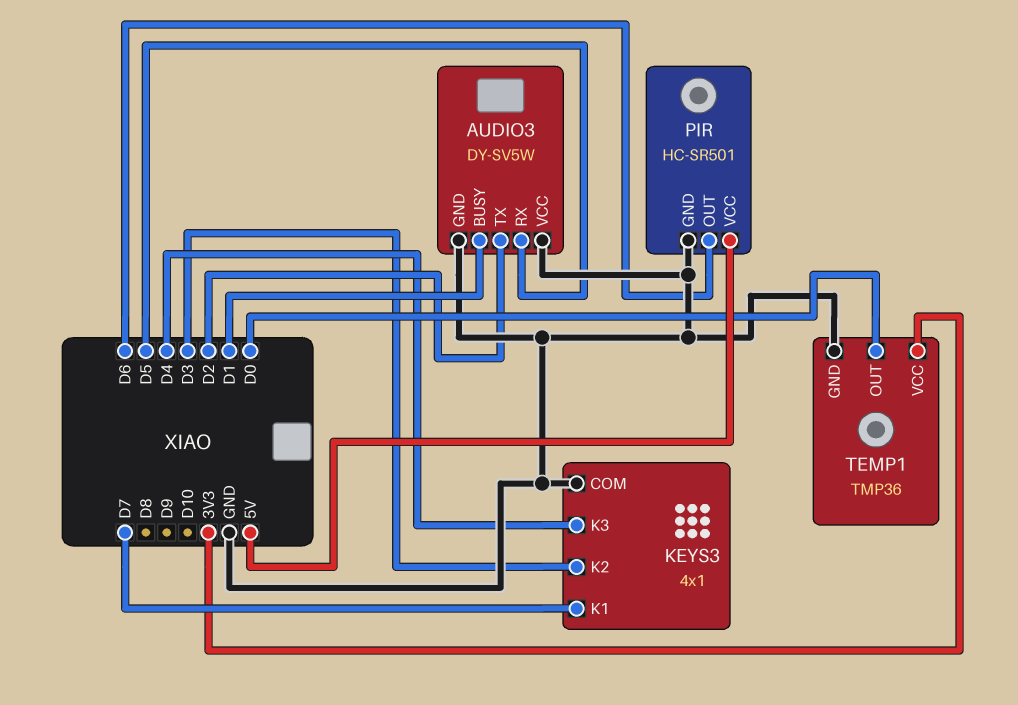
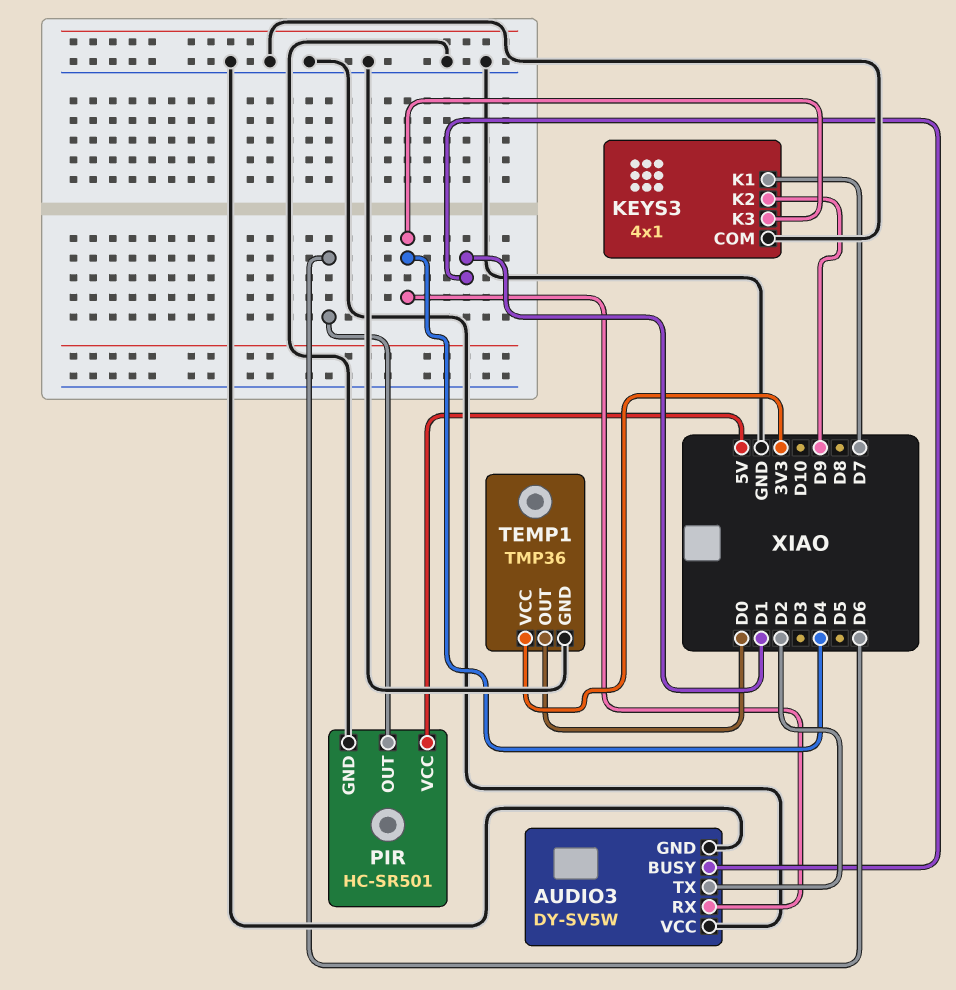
AUDIO3 pin RX: D5 -> D4
KEYS3 pin K2: D3 -> D9

